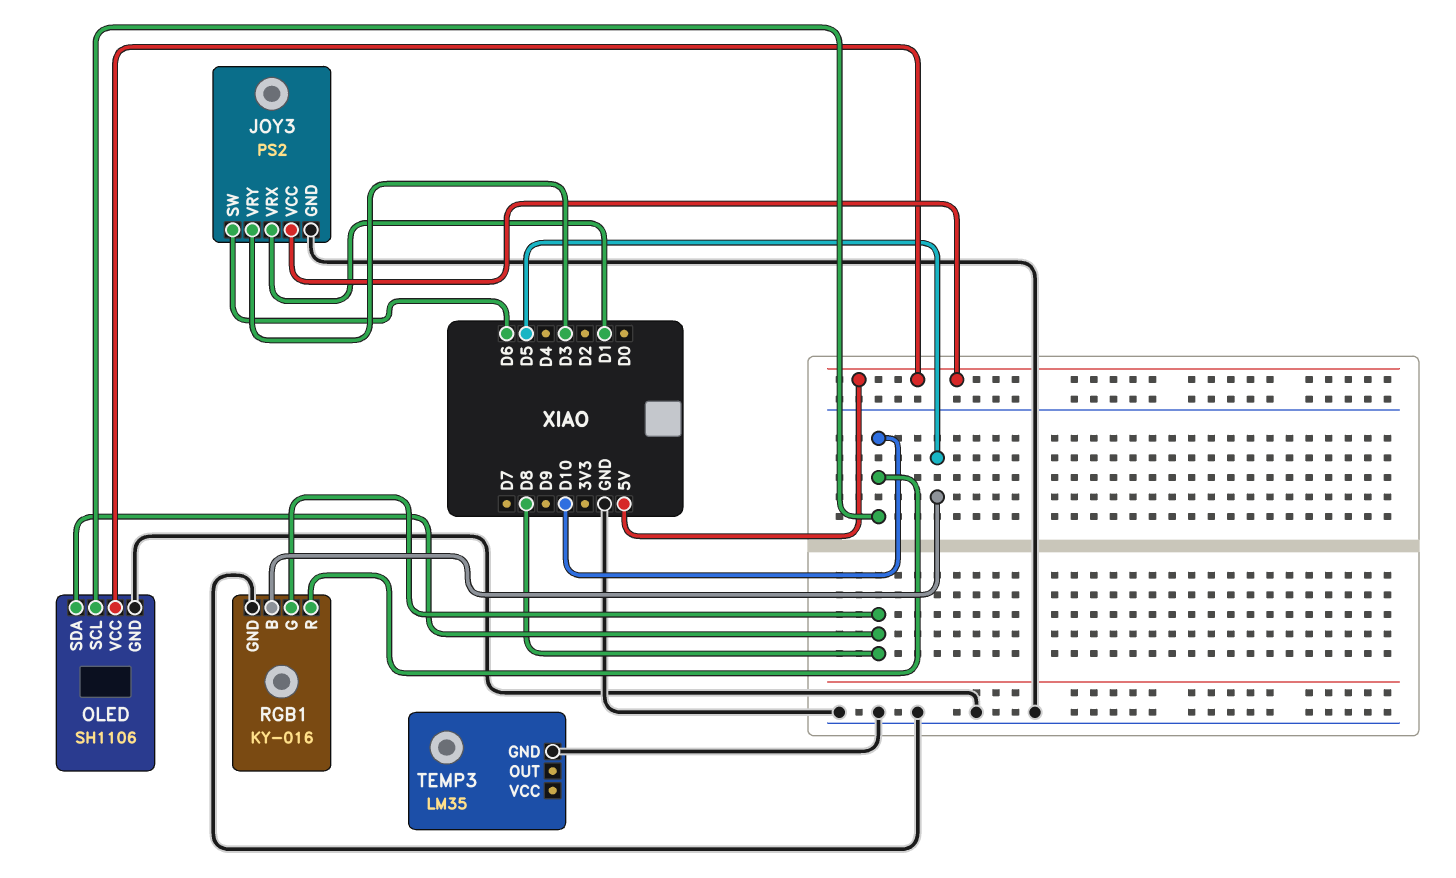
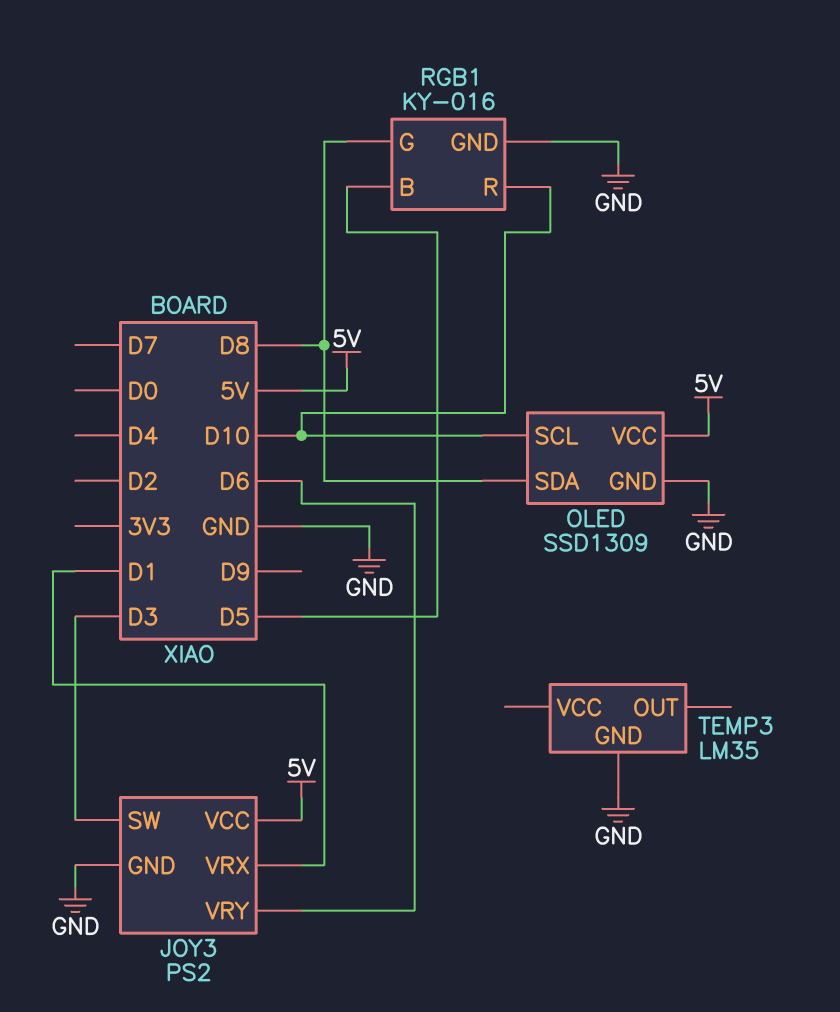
JOY3 pin SW: D6 -> D3
JOY3 pin VRY: D3 -> D6
OLED: SH1106 -> SSD1309

